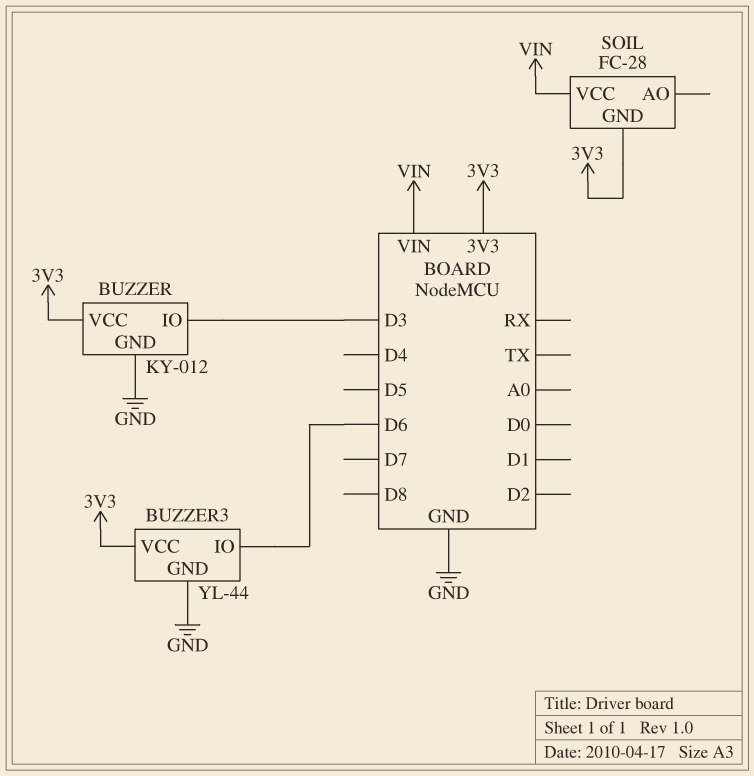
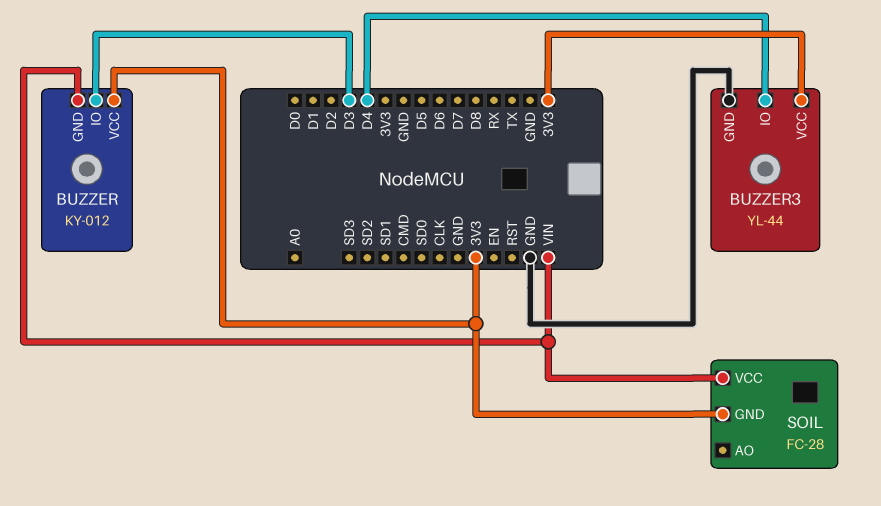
BUZZER pin GND: GND -> VIN
BUZZER3 pin IO: D6 -> D4

